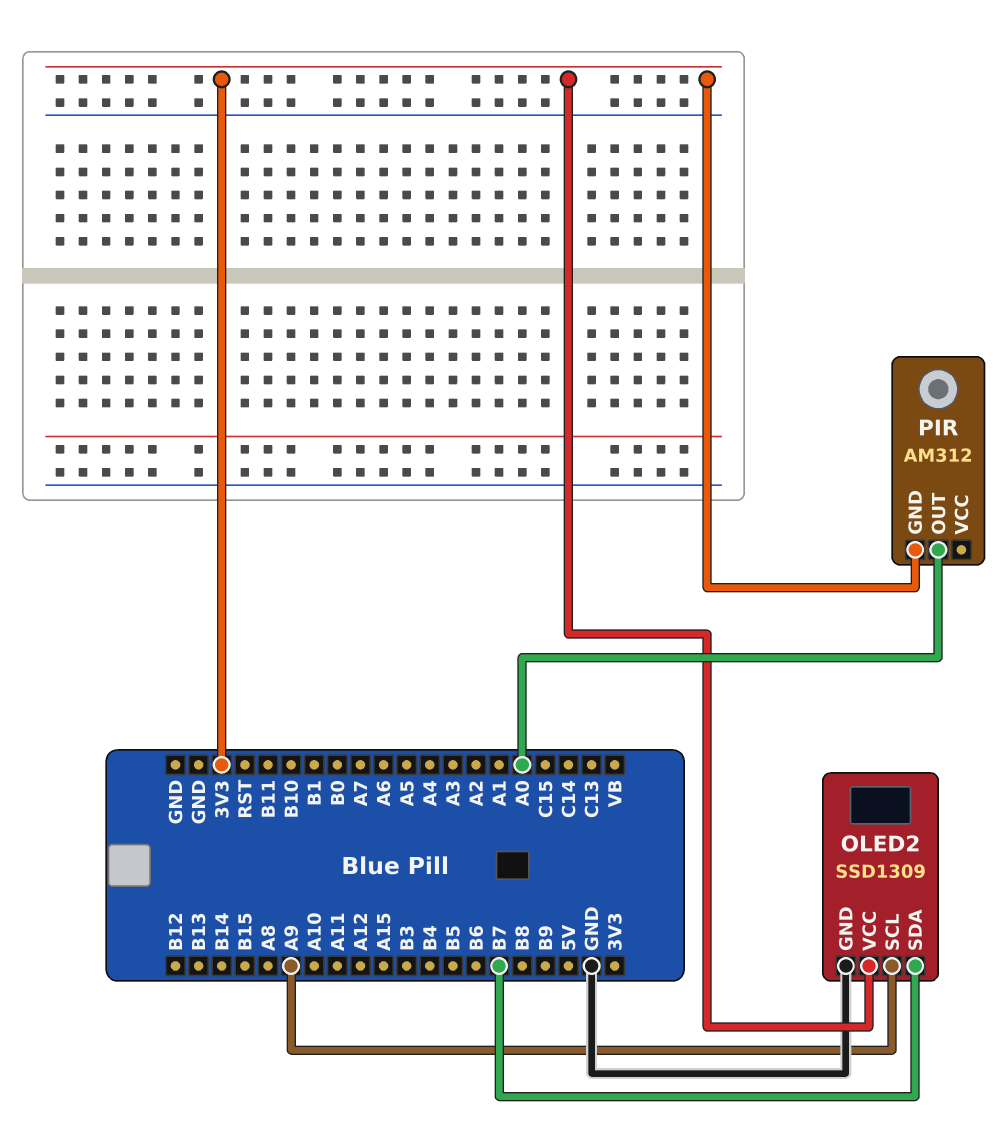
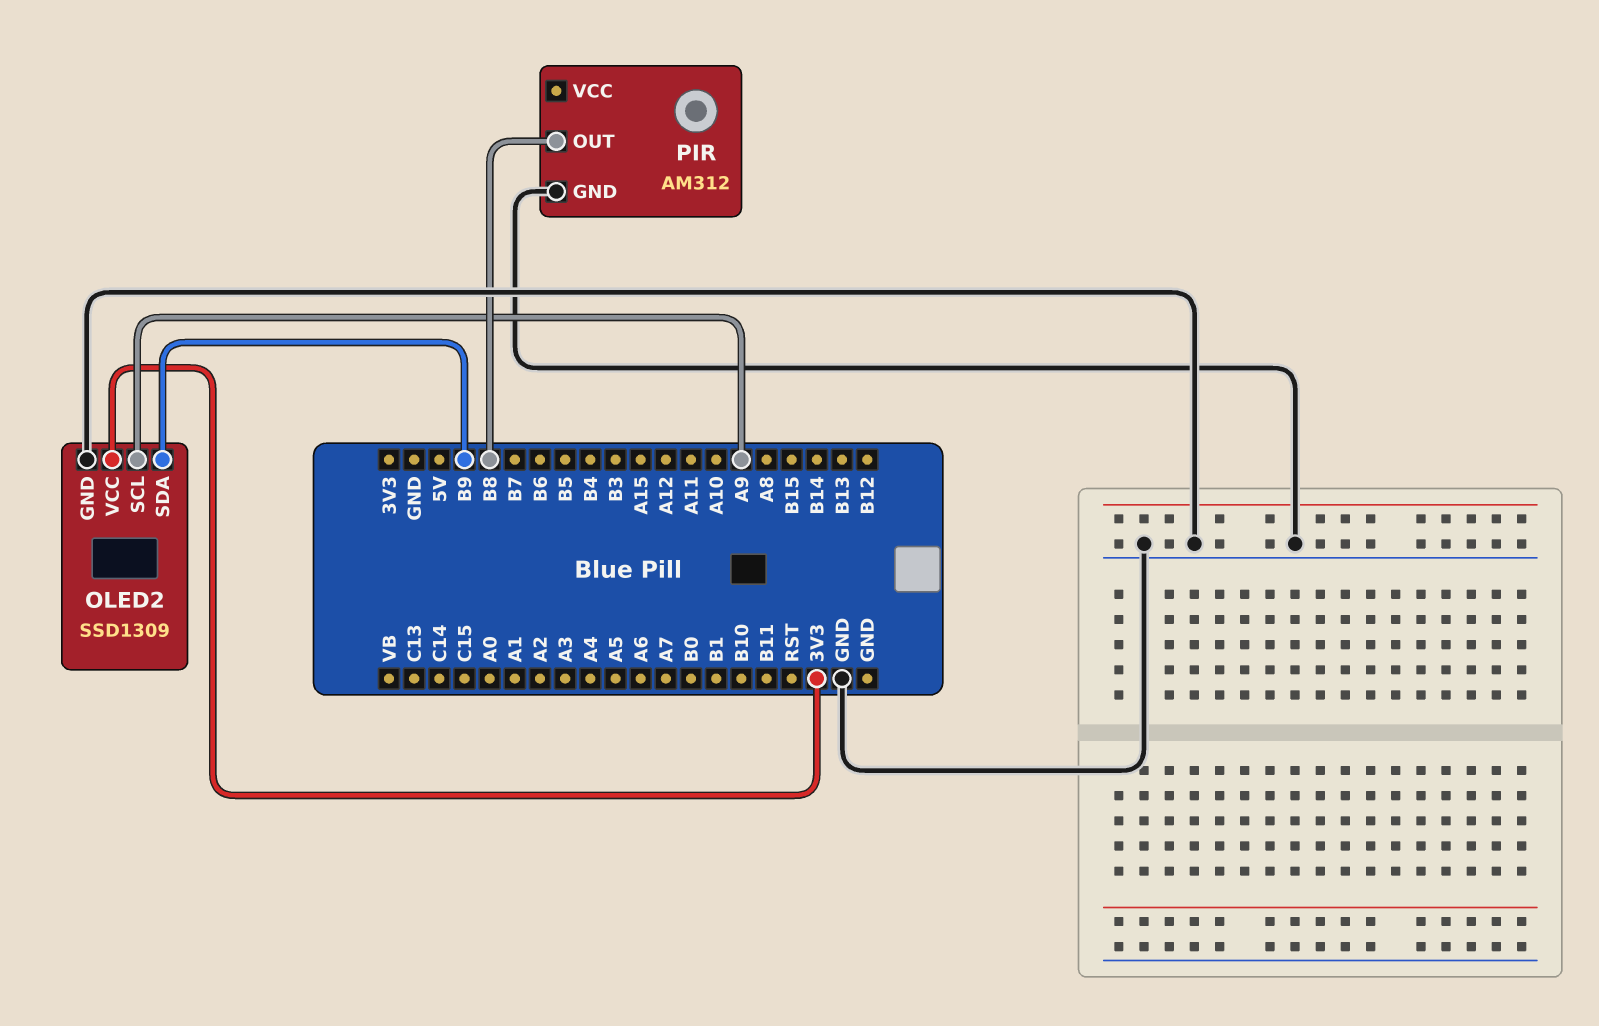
OLED2 pin SDA: B7 -> B9
PIR pin GND: 3V3 -> GND
PIR pin OUT: A0 -> B8

